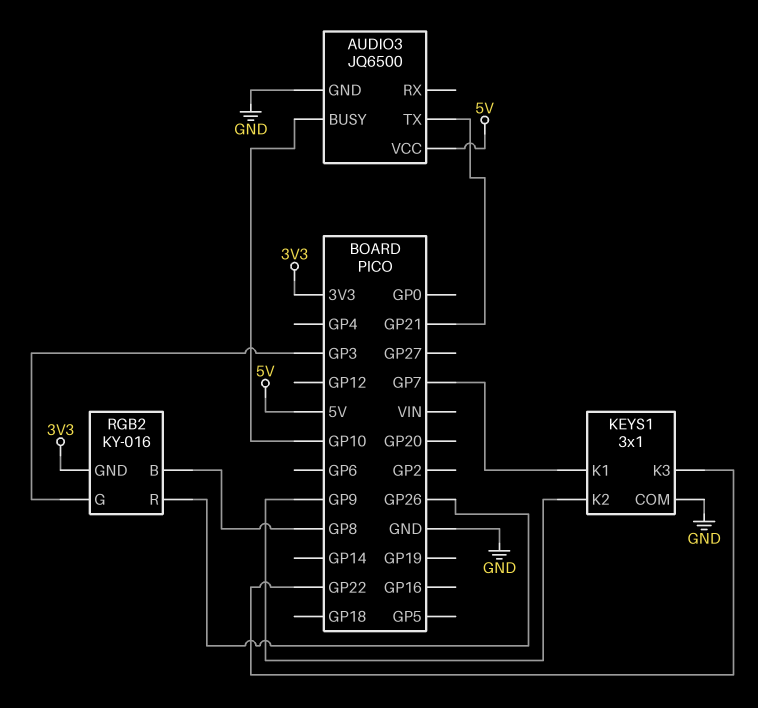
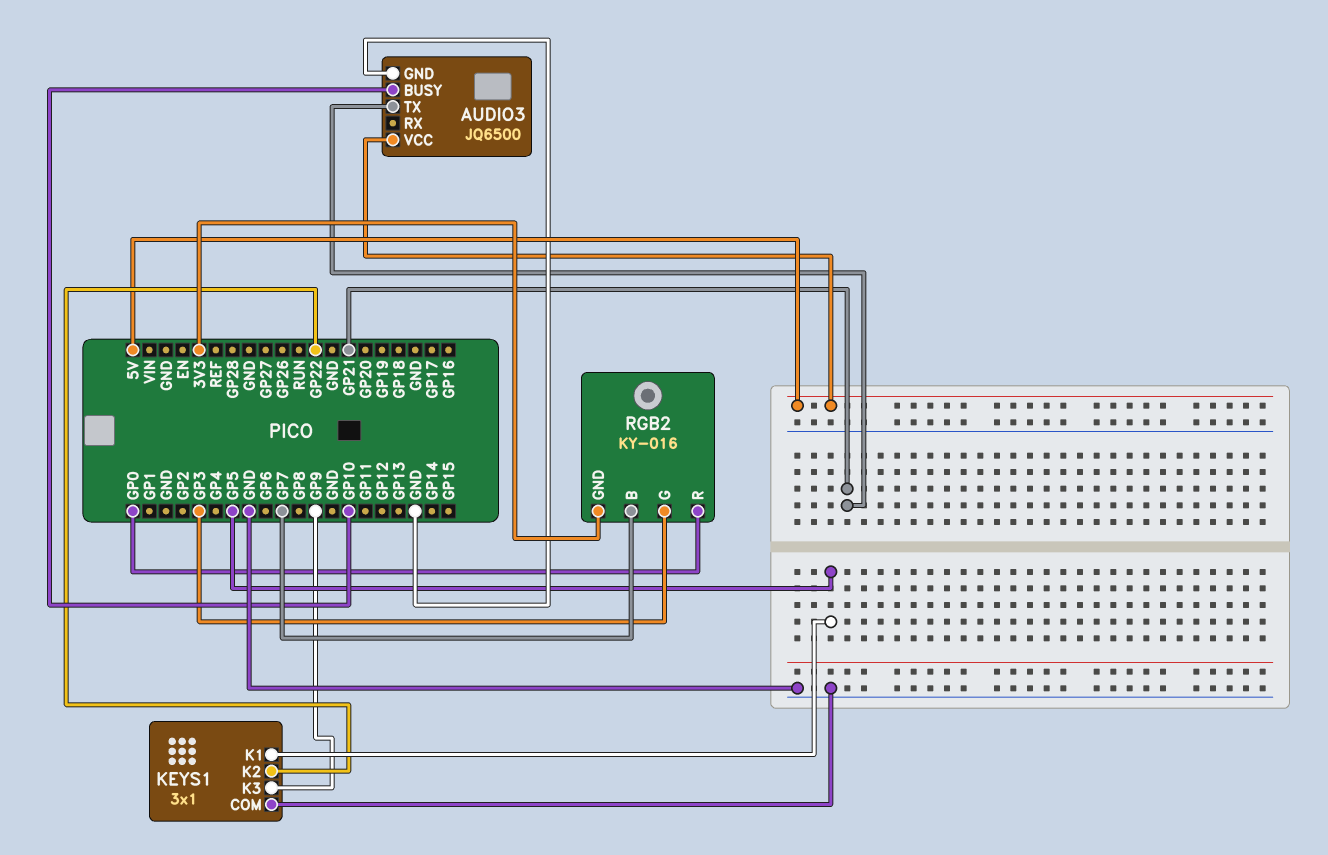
KEYS1 pin K1: GP7 -> GP5
KEYS1 pin K2: GP9 -> GP22
KEYS1 pin K3: GP22 -> GP9
RGB2 pin B: GP8 -> GP7
RGB2 pin R: GP26 -> GP0

